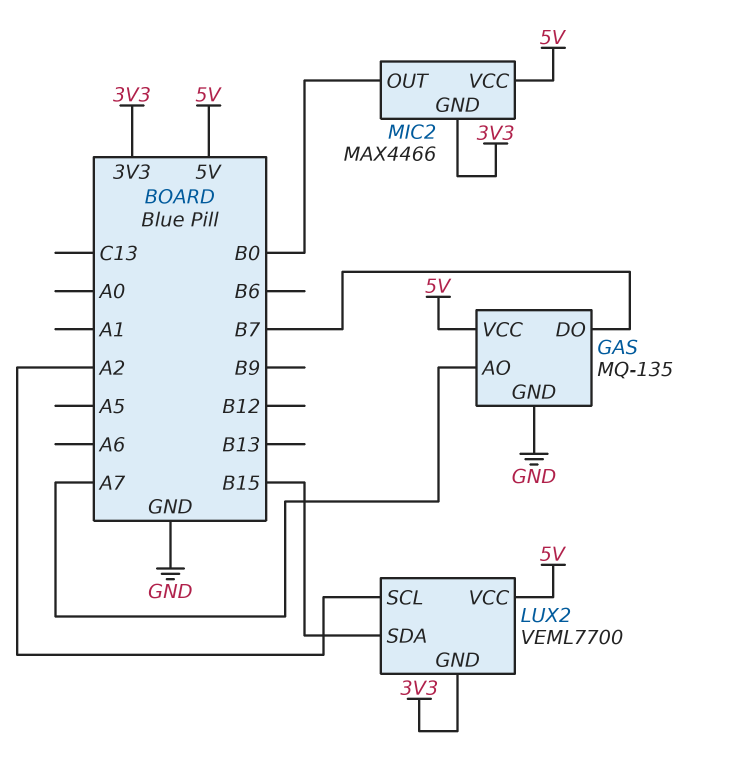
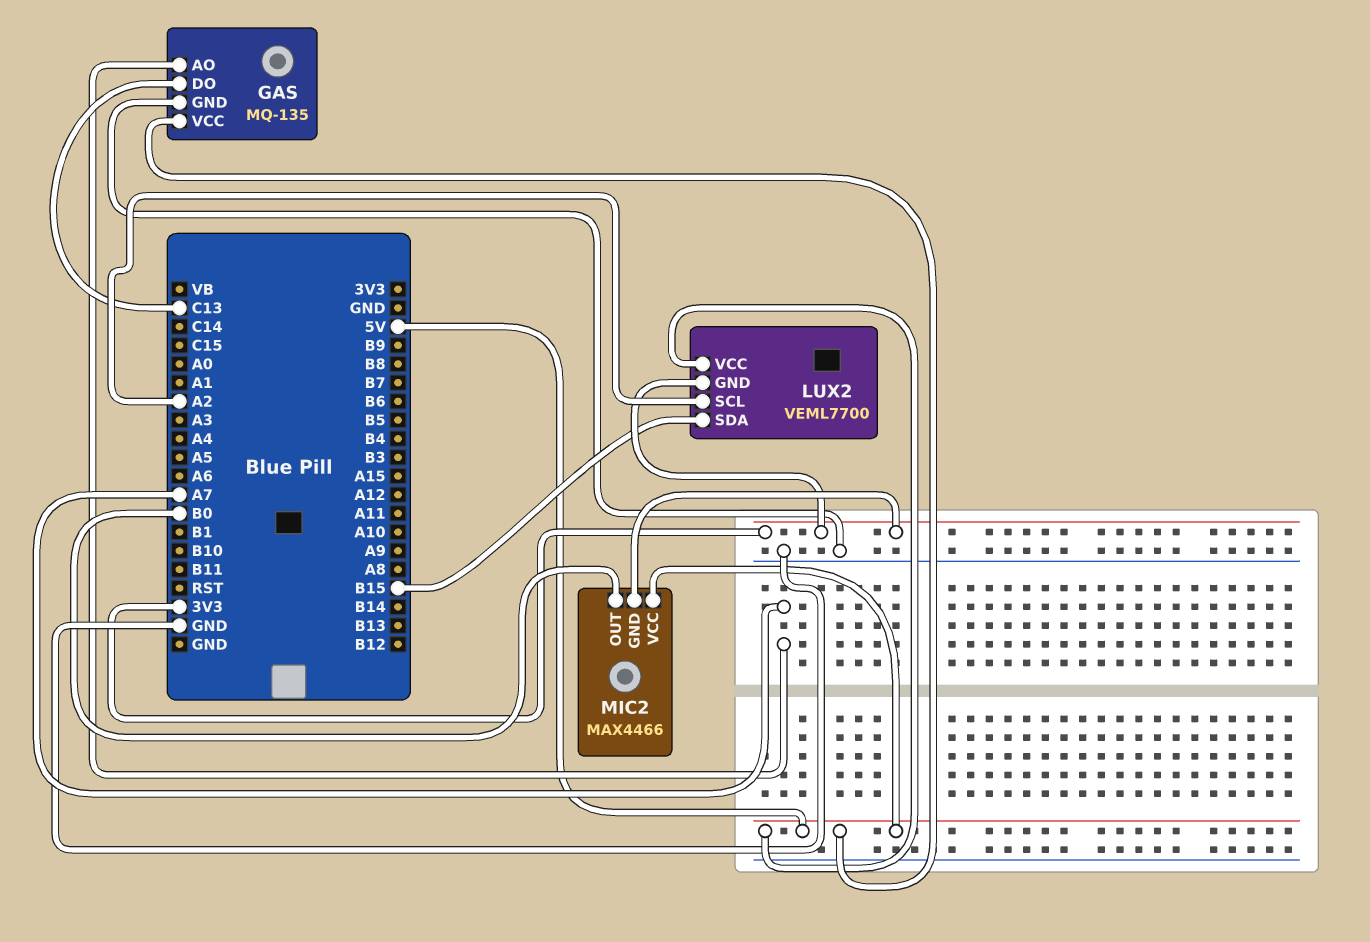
GAS pin DO: B7 -> C13

